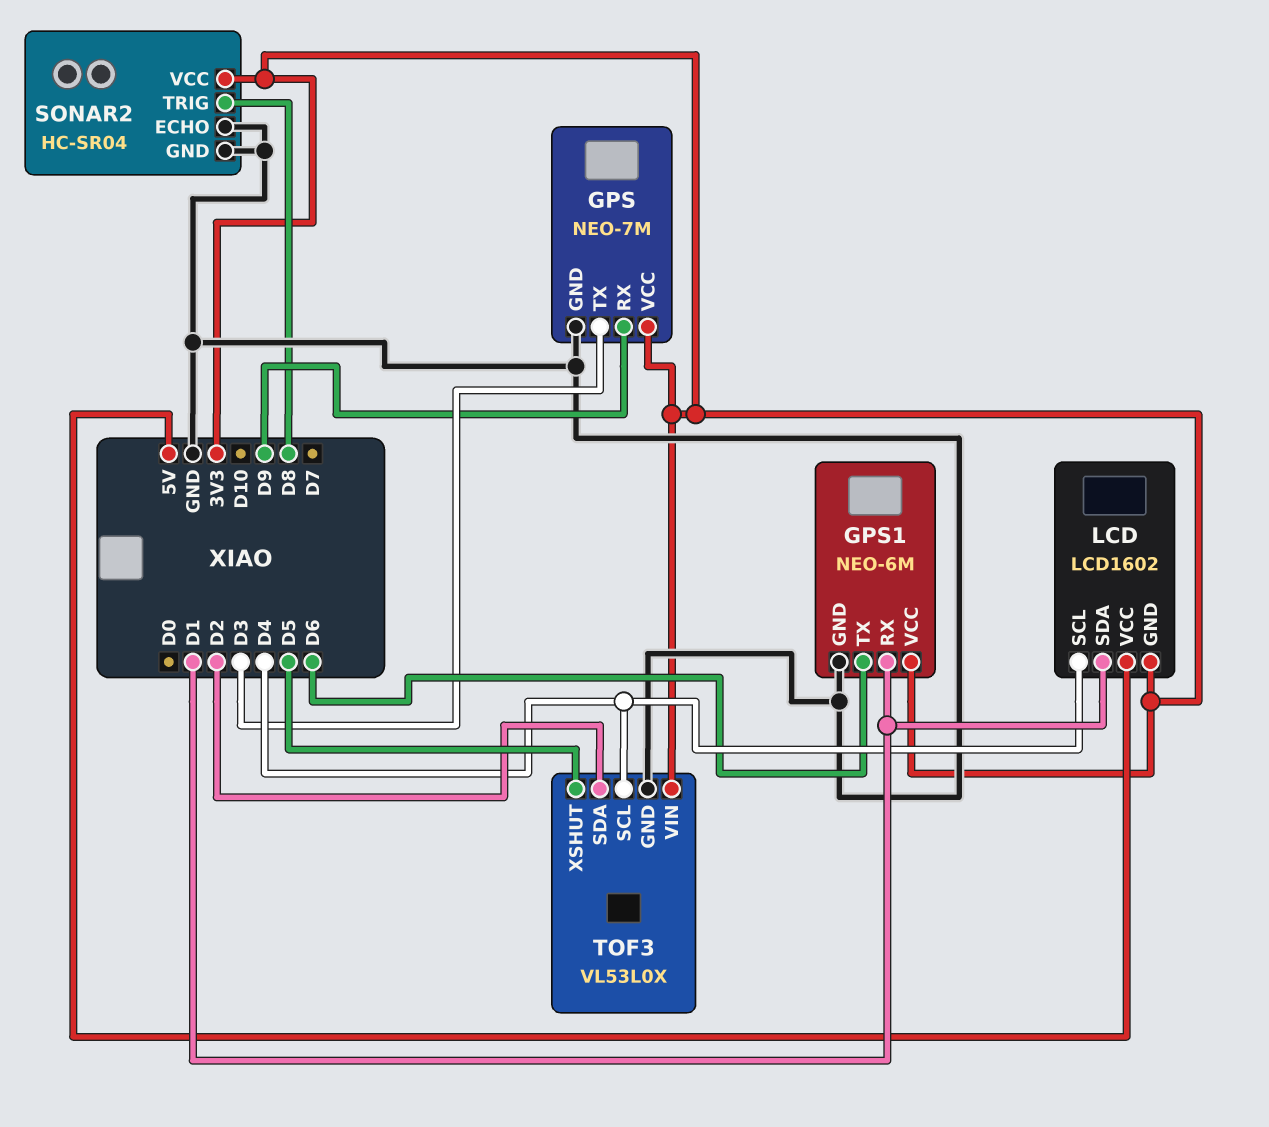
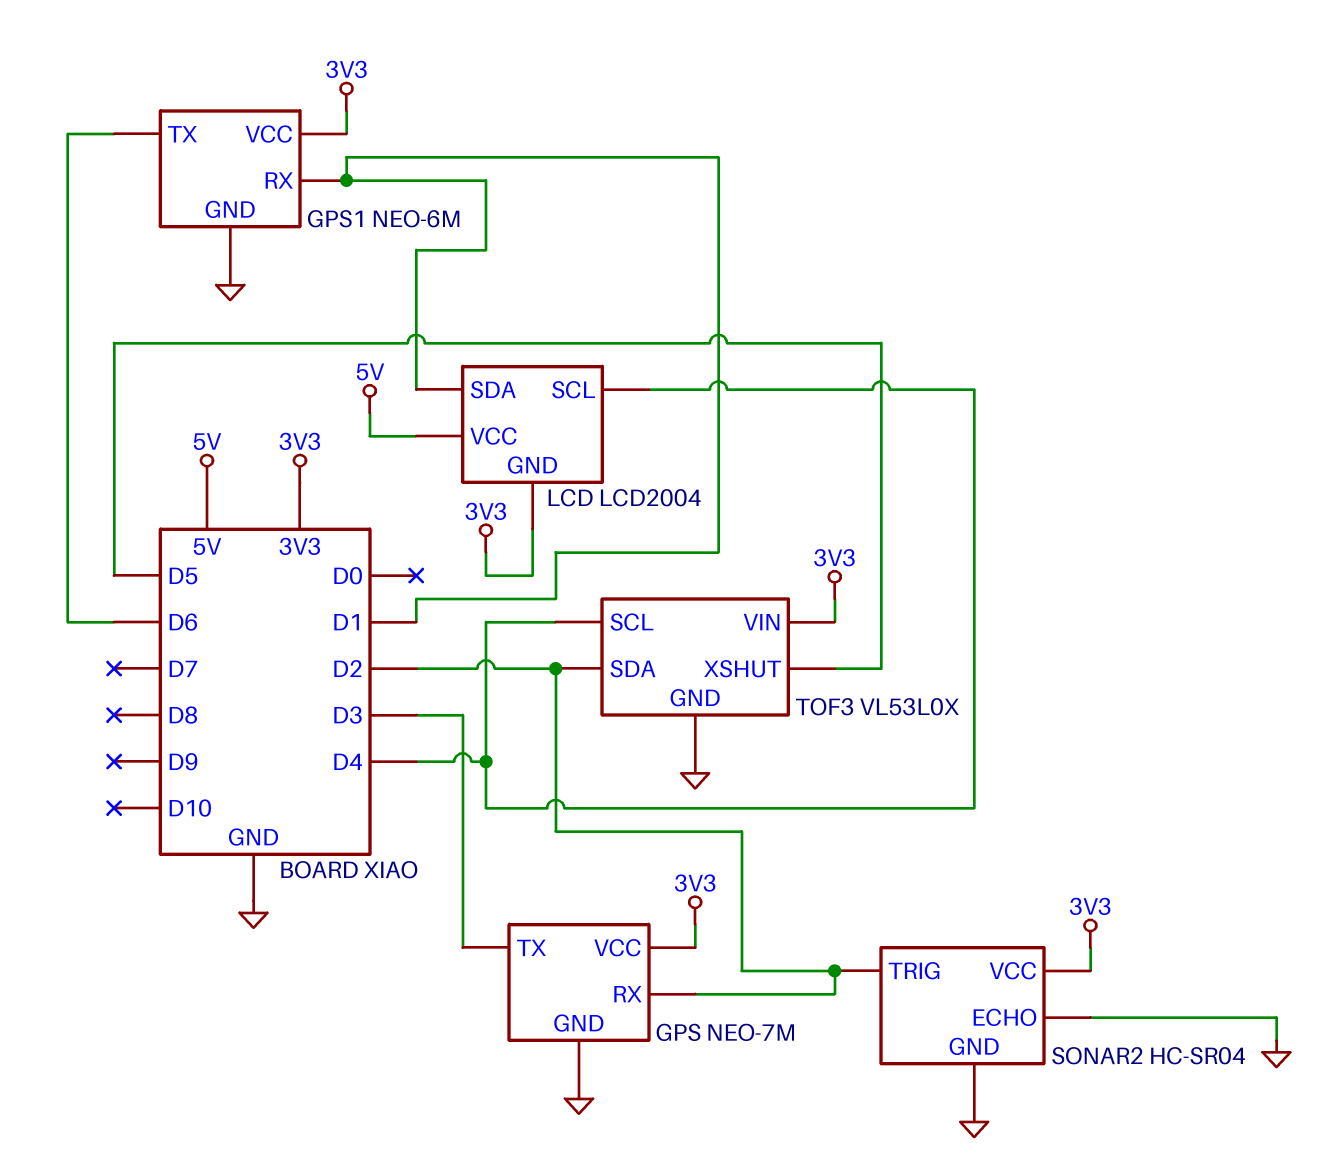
GPS pin RX: D9 -> D2
LCD: LCD1602 -> LCD2004
SONAR2 pin TRIG: D8 -> D2

